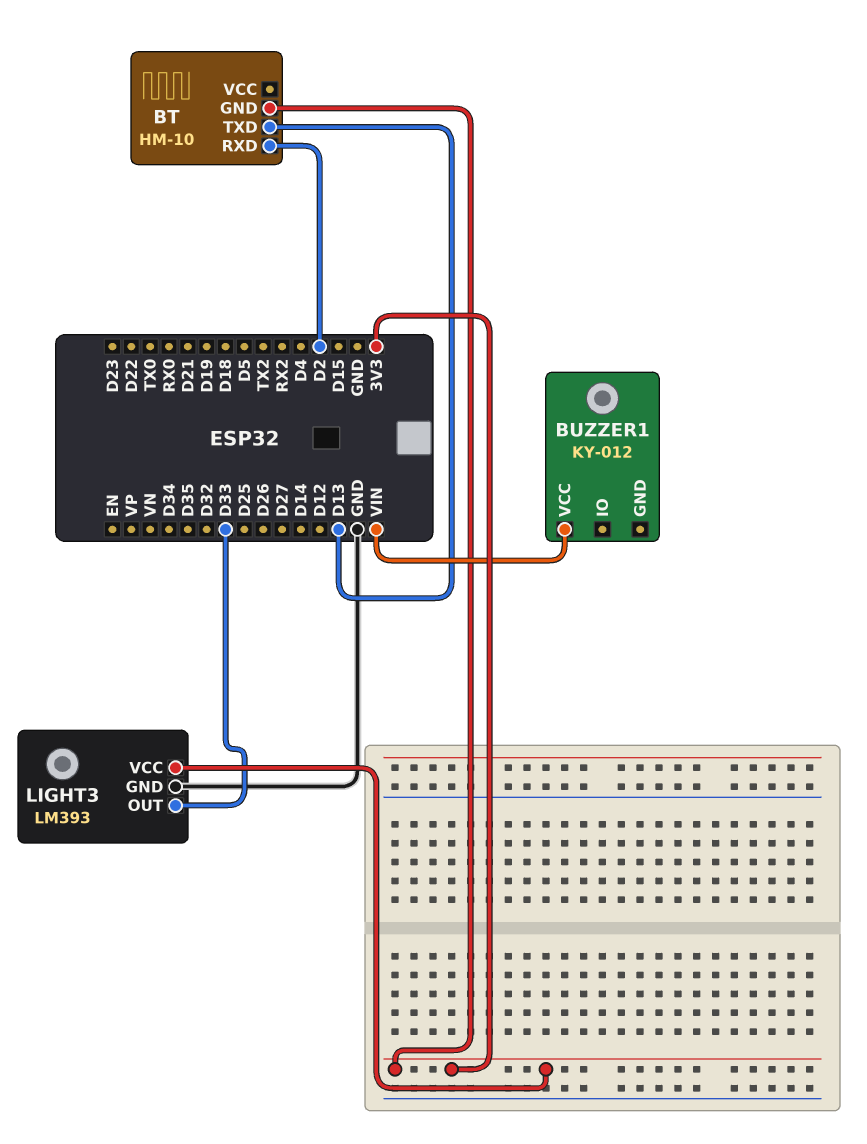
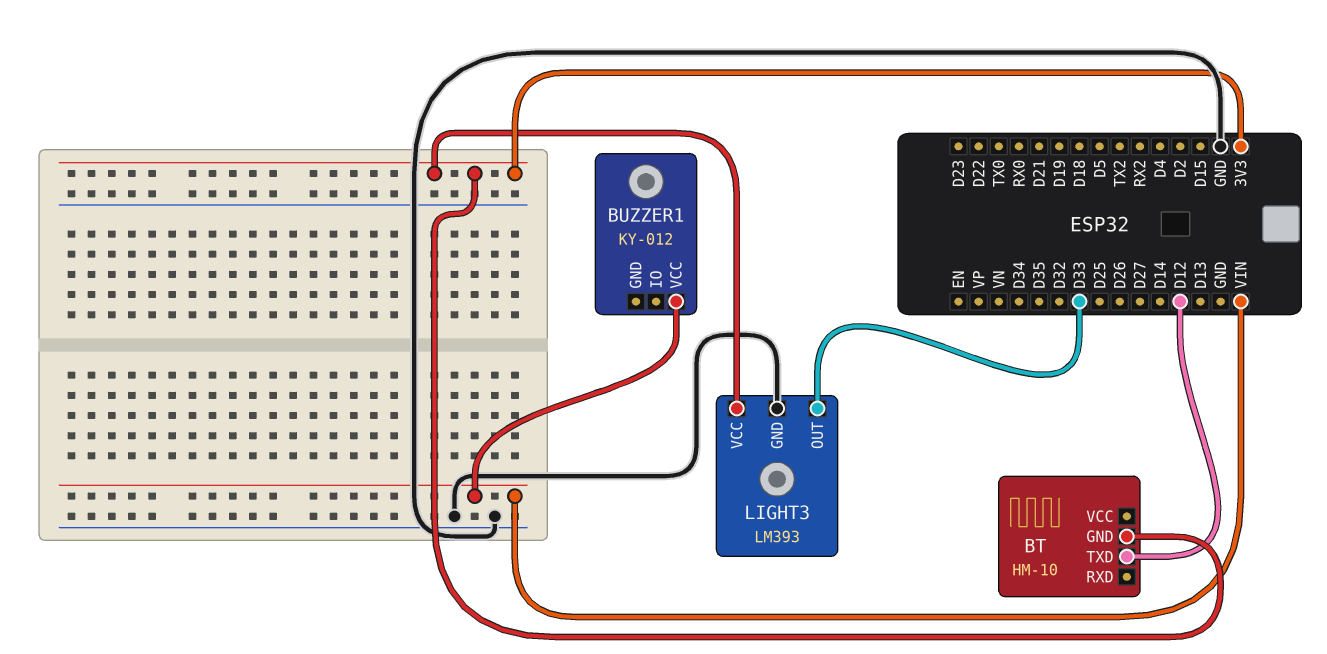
BT pin RXD: D2 -> none
BT pin TXD: D13 -> D12

